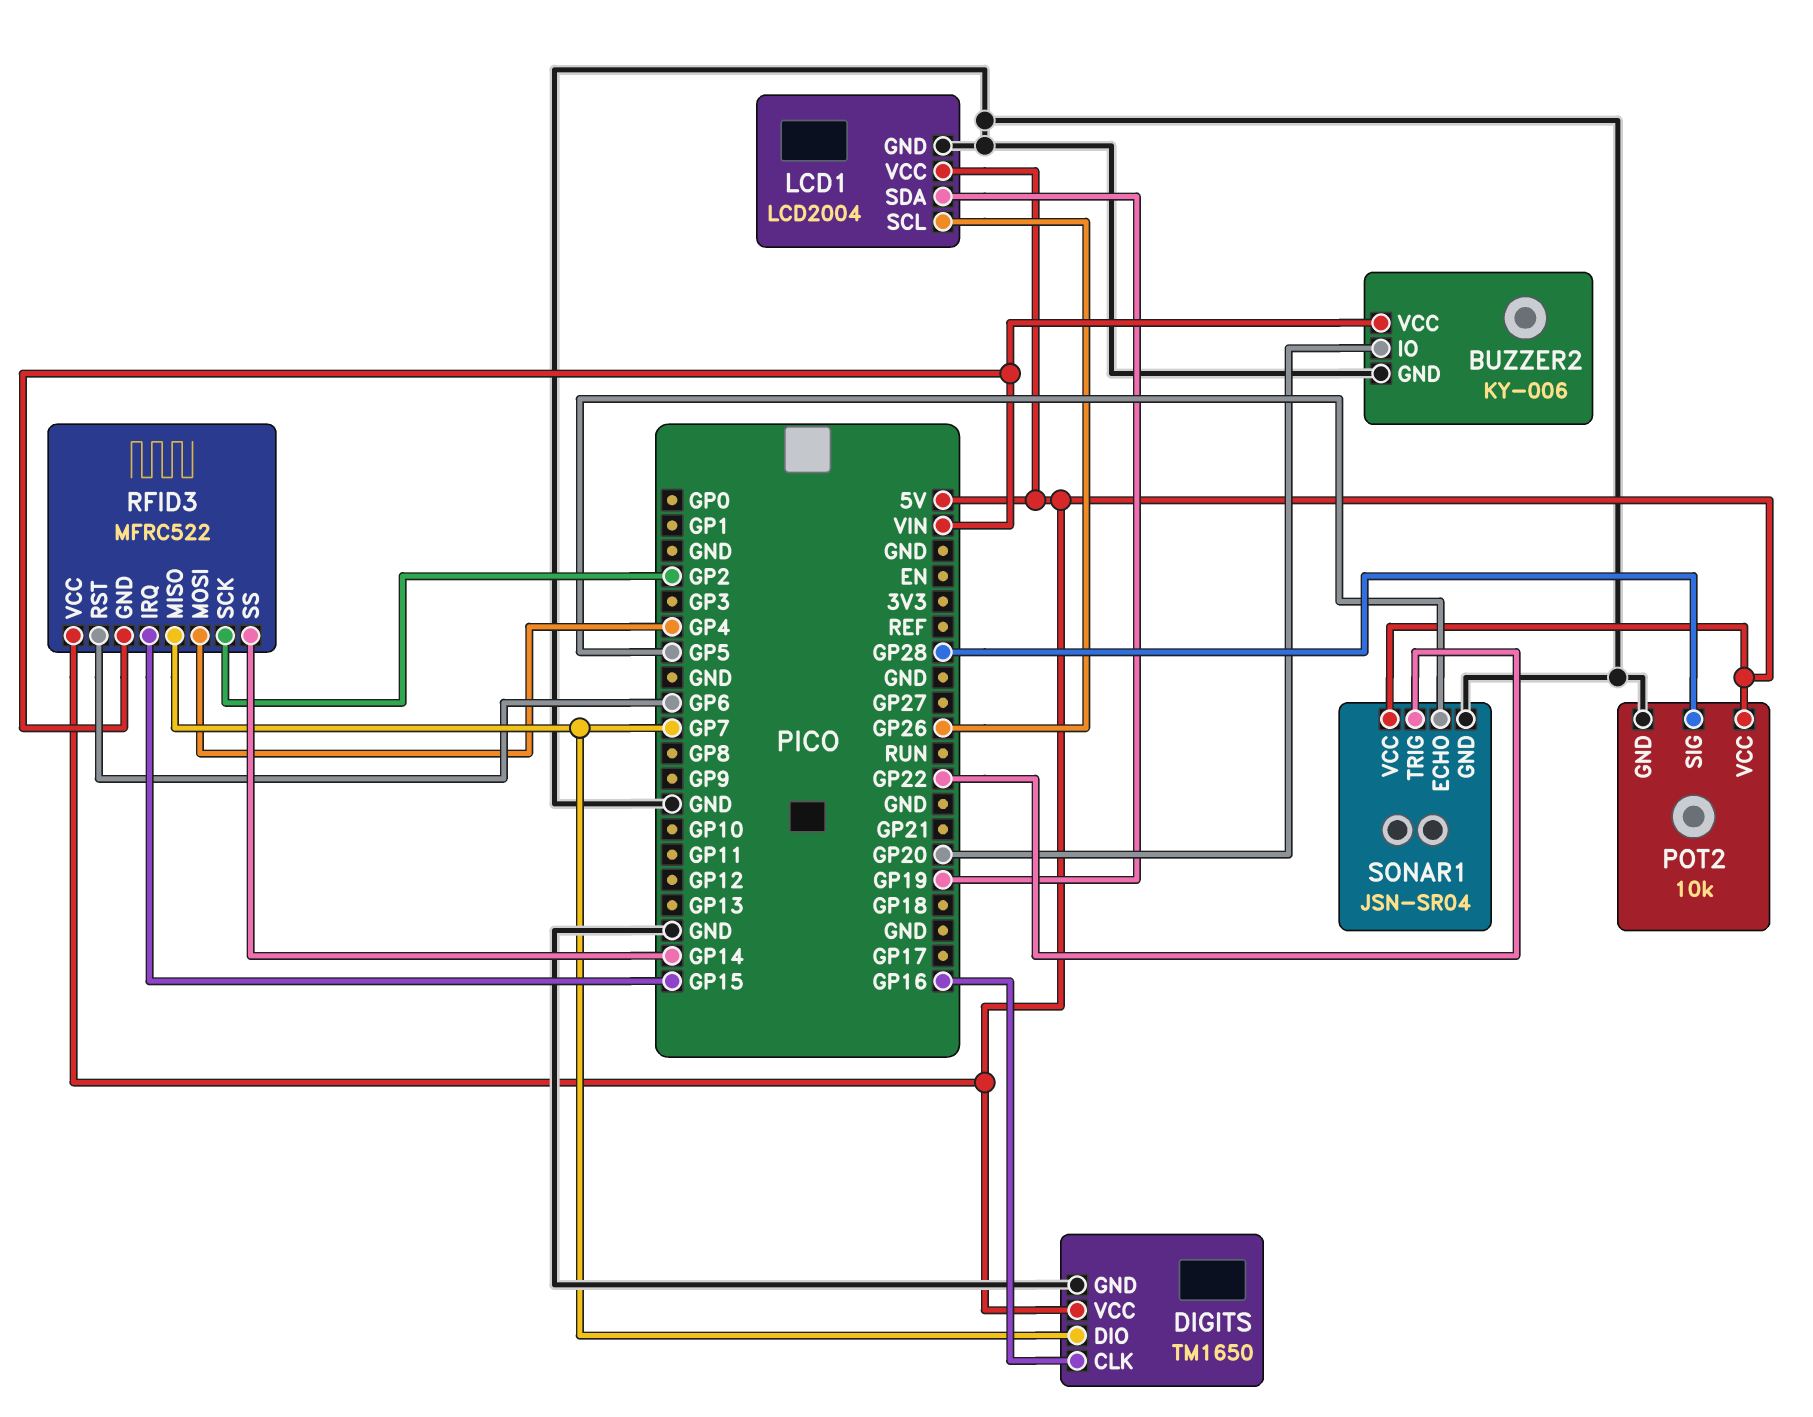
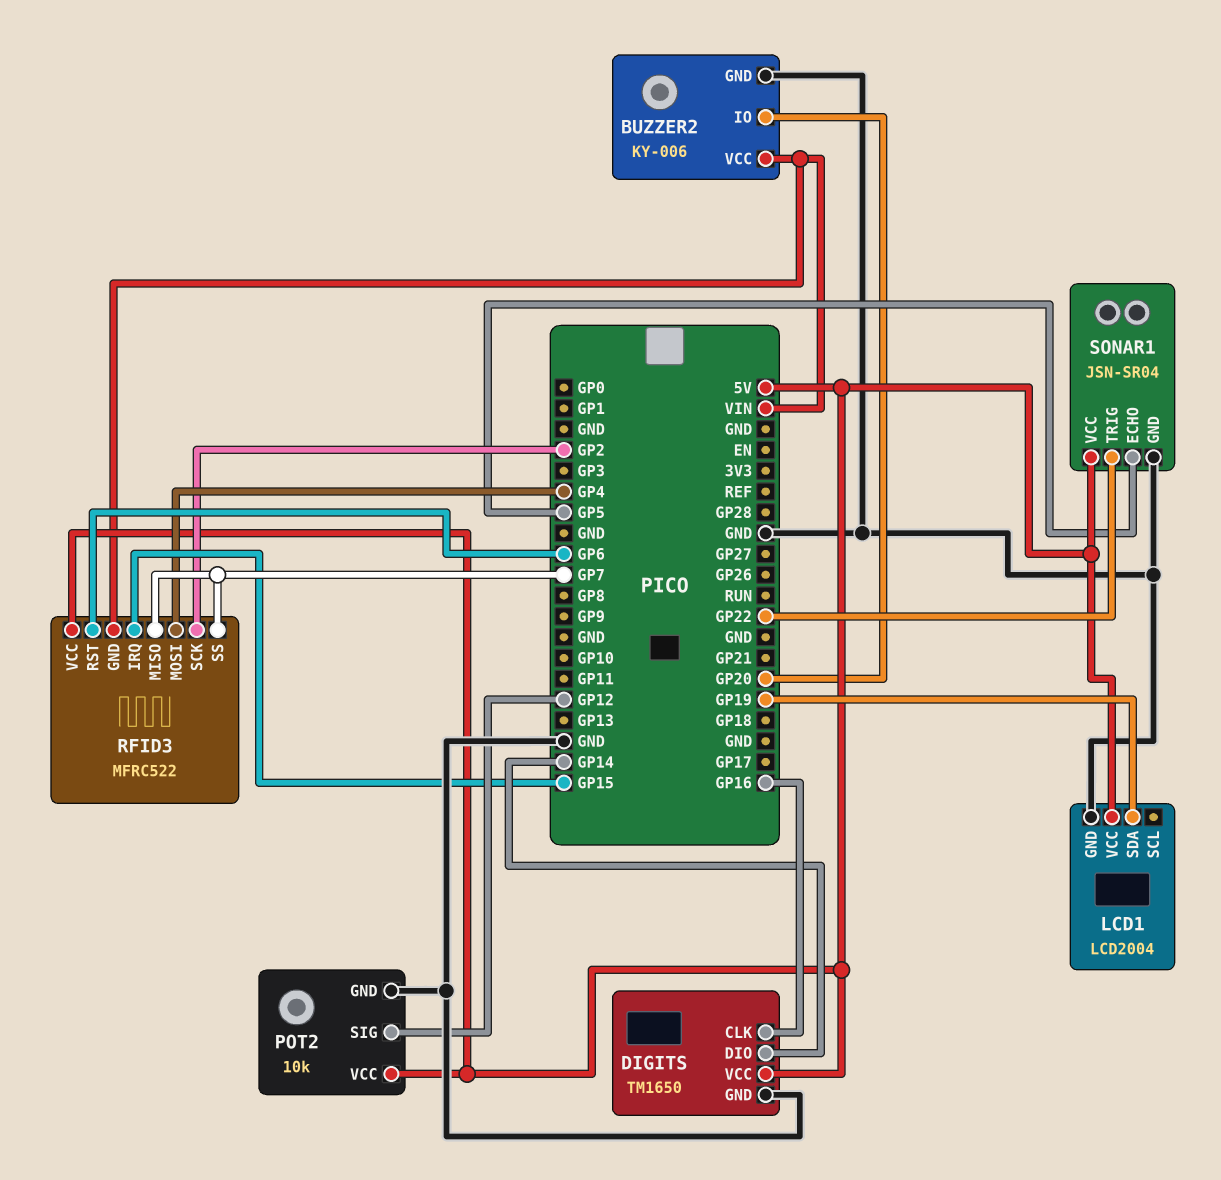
DIGITS pin DIO: GP7 -> GP14
LCD1 pin SCL: GP26 -> none
POT2 pin SIG: GP28 -> GP12
RFID3 pin SS: GP14 -> GP7

